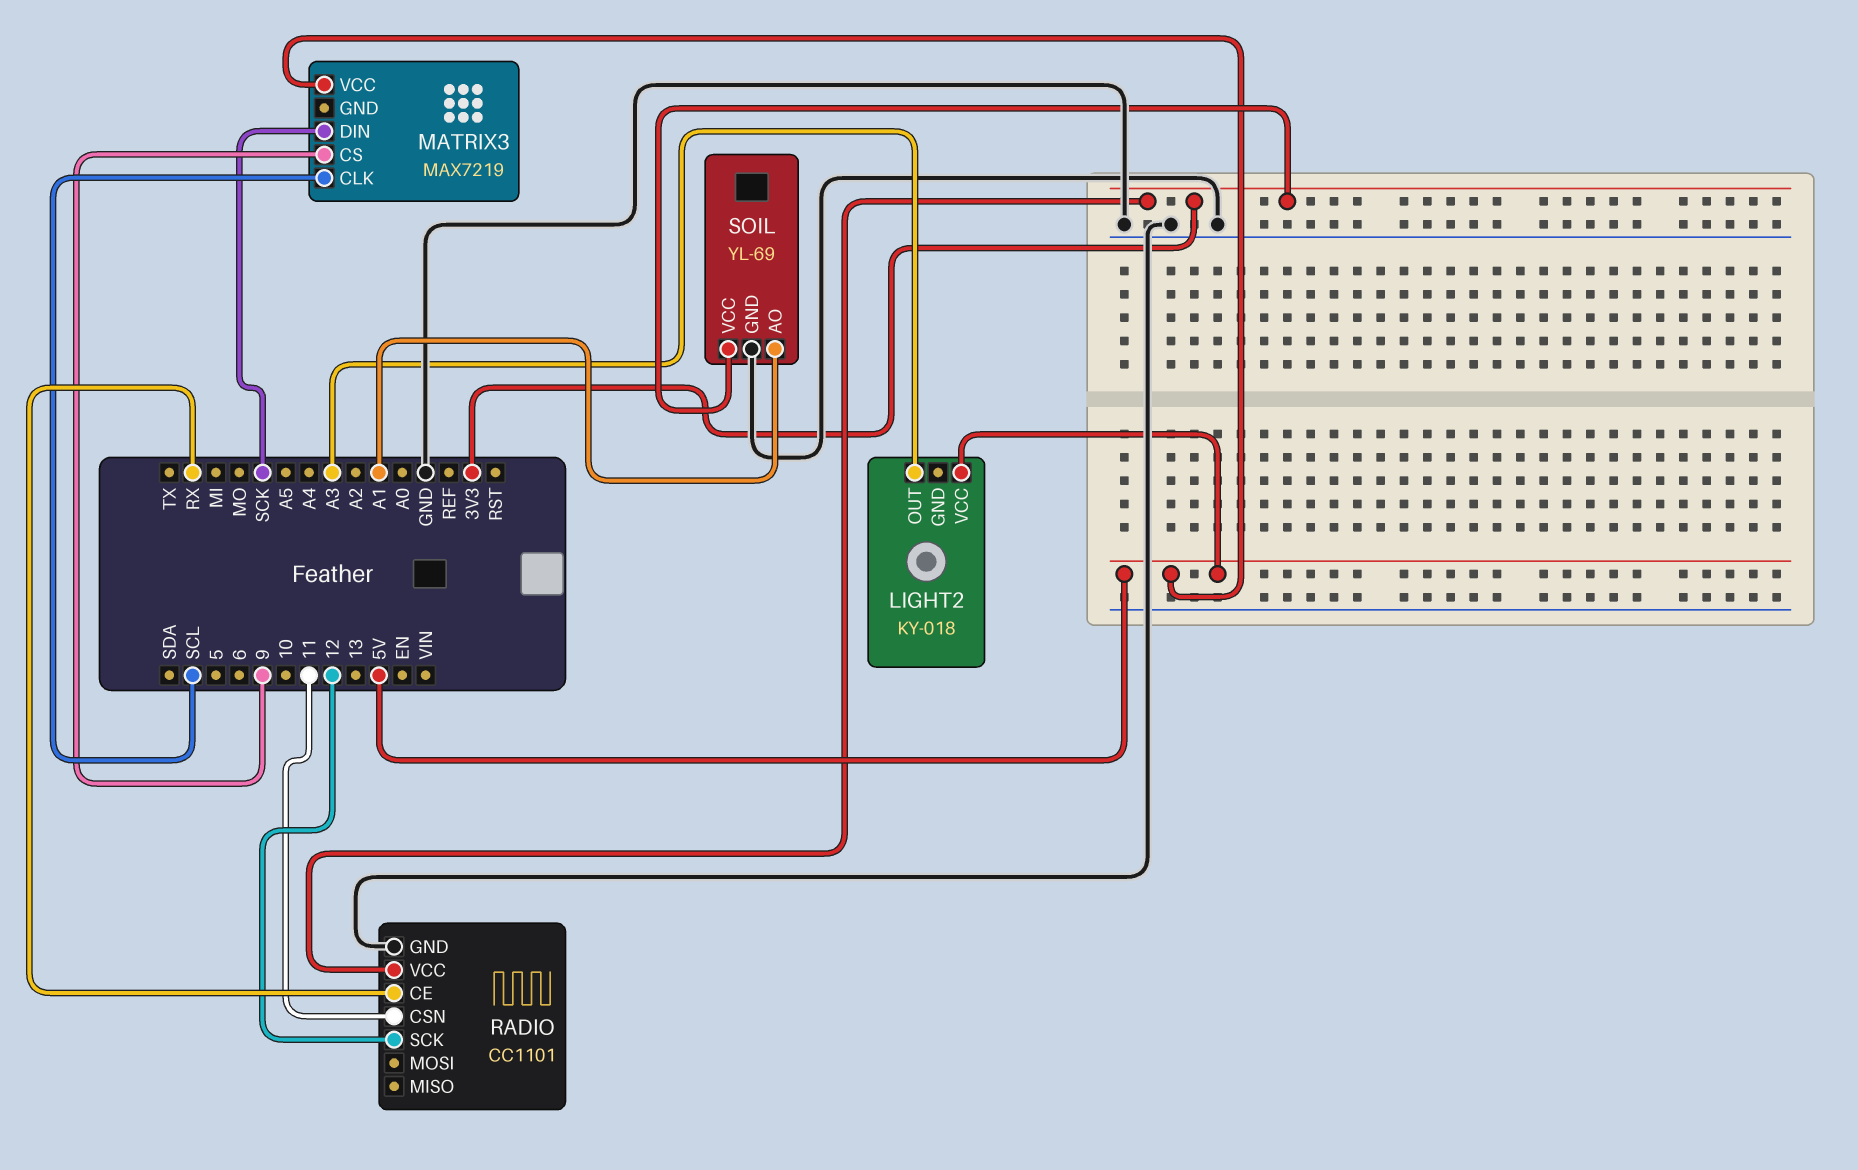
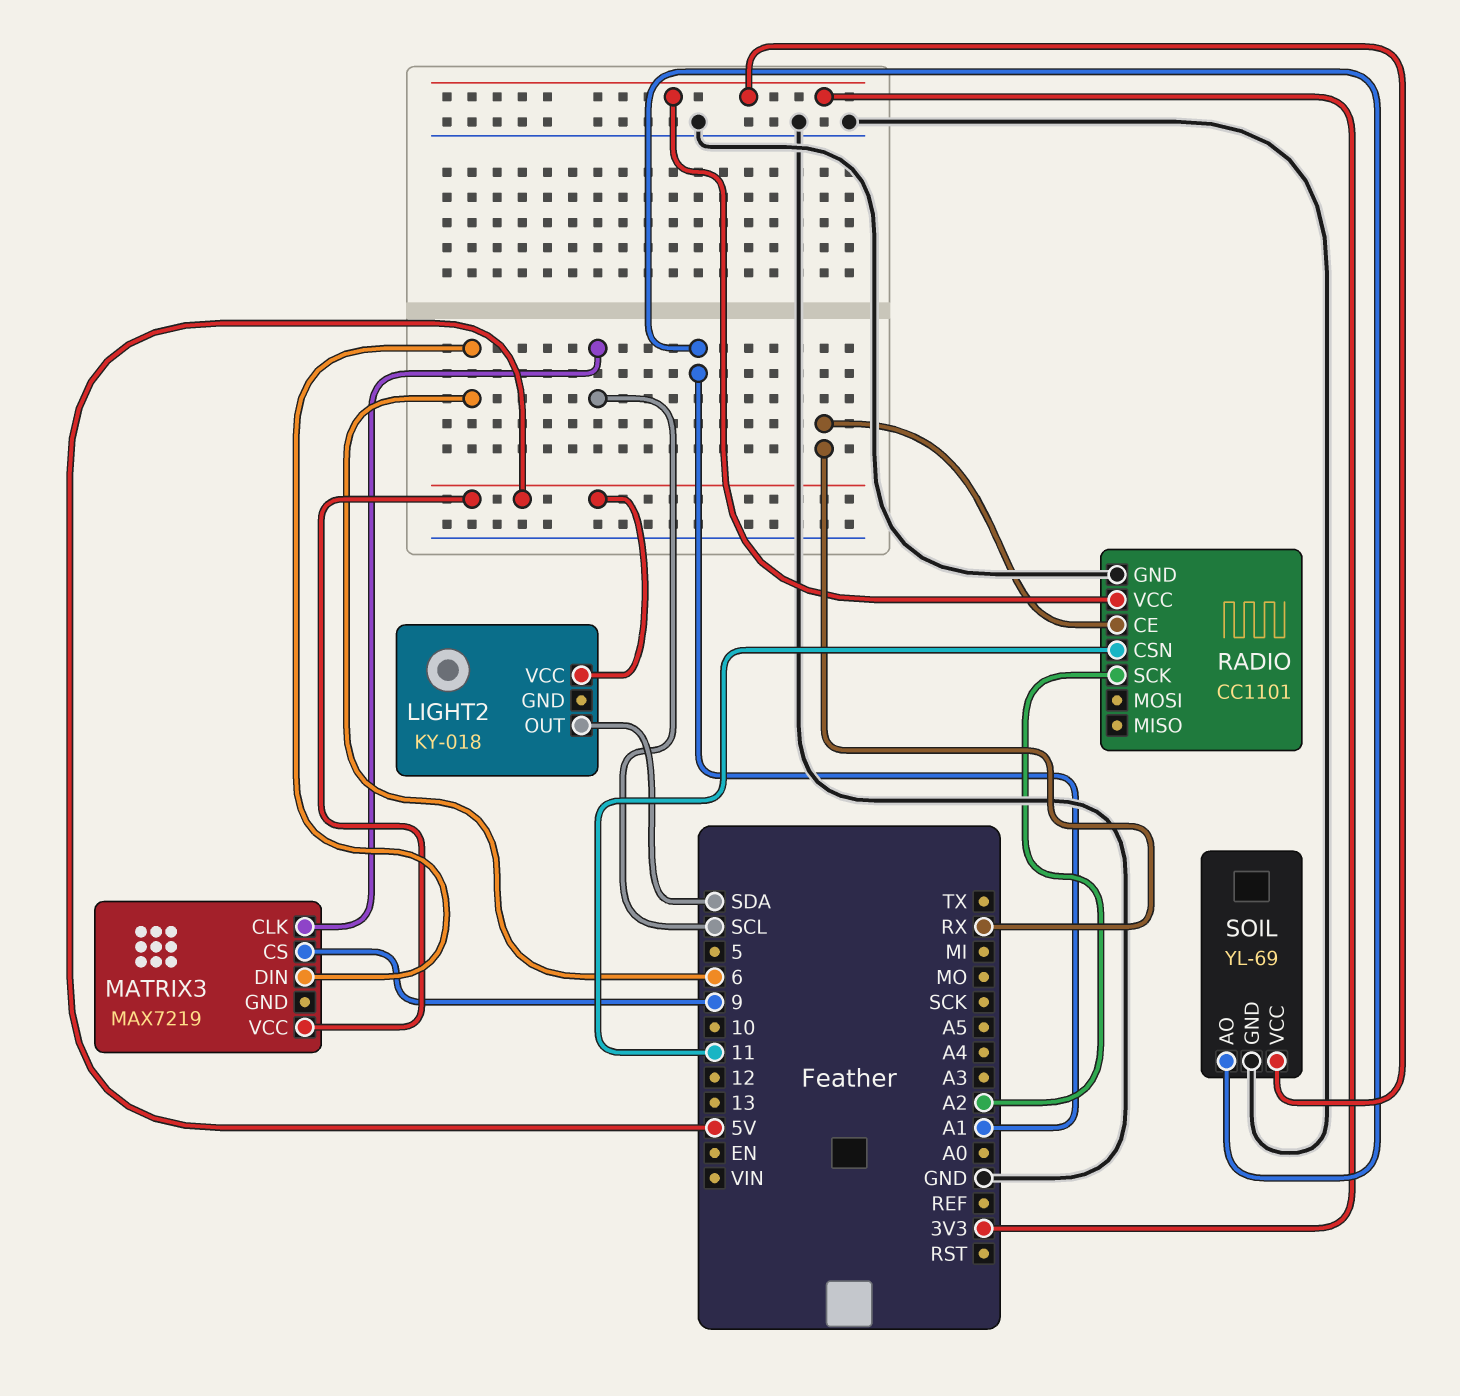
LIGHT2 pin OUT: A3 -> SDA
MATRIX3 pin DIN: SCK -> 6
RADIO pin SCK: 12 -> A2

